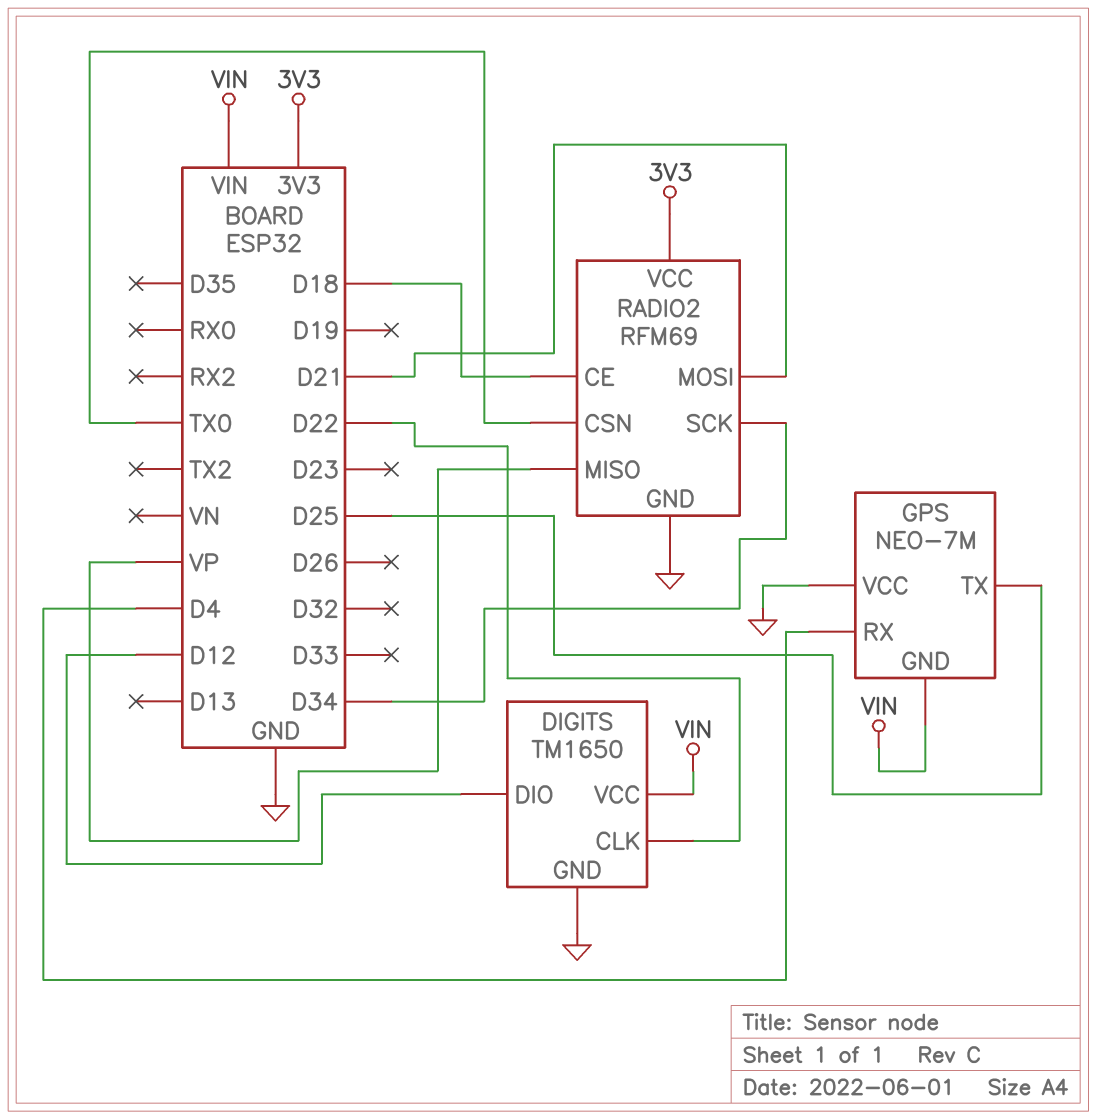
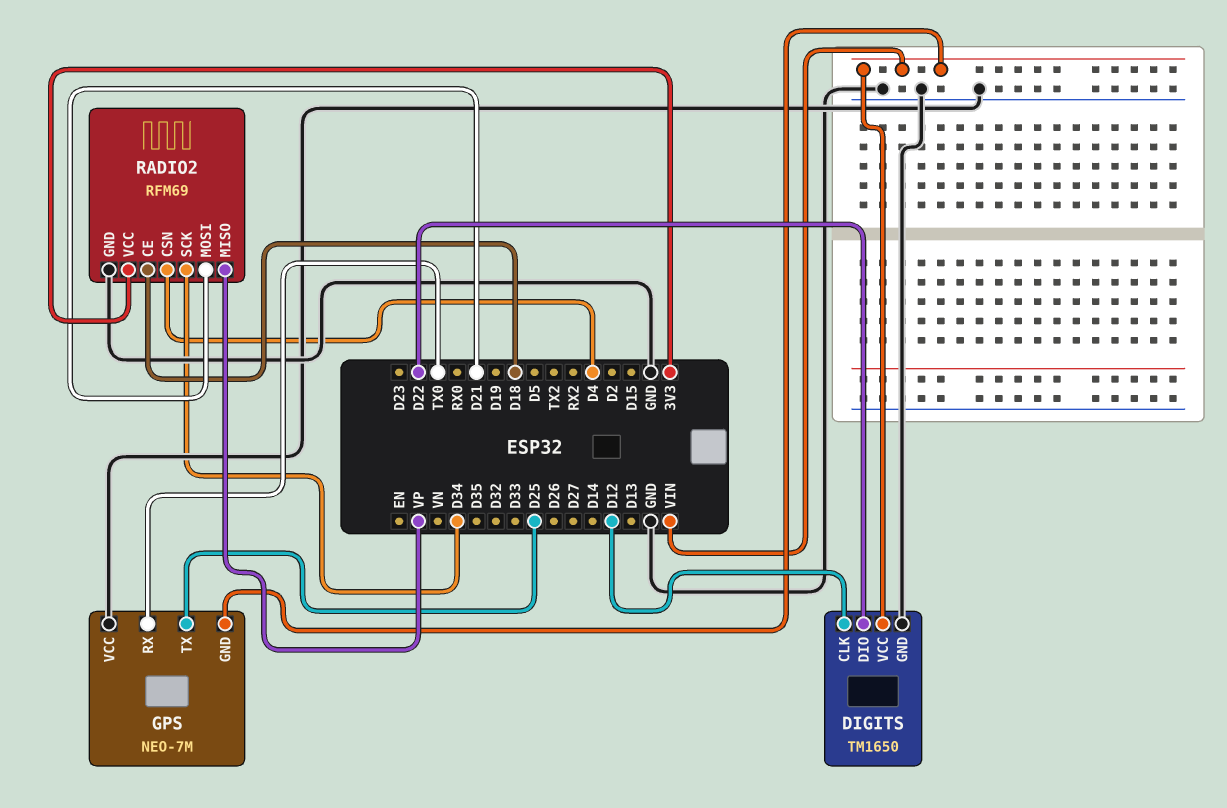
DIGITS pin CLK: D22 -> D12
DIGITS pin DIO: D12 -> D22
GPS pin RX: D4 -> TX0
RADIO2 pin CSN: TX0 -> D4

